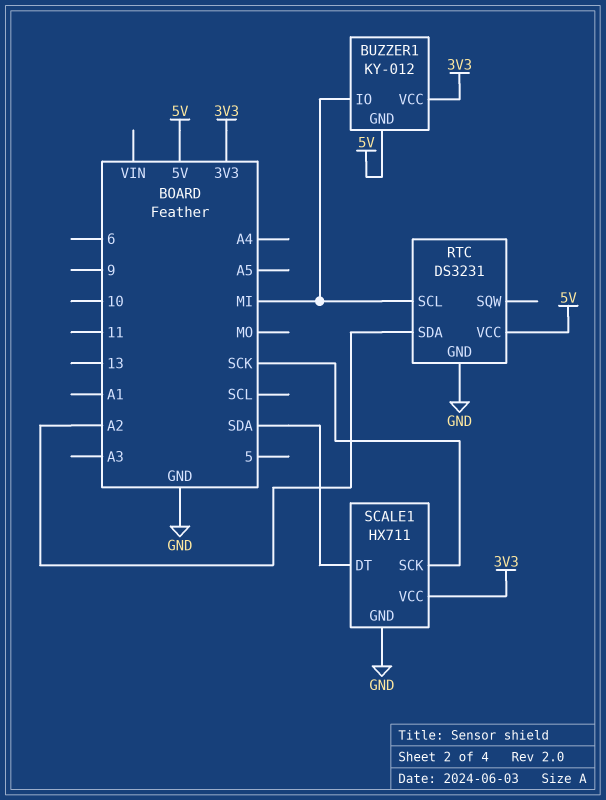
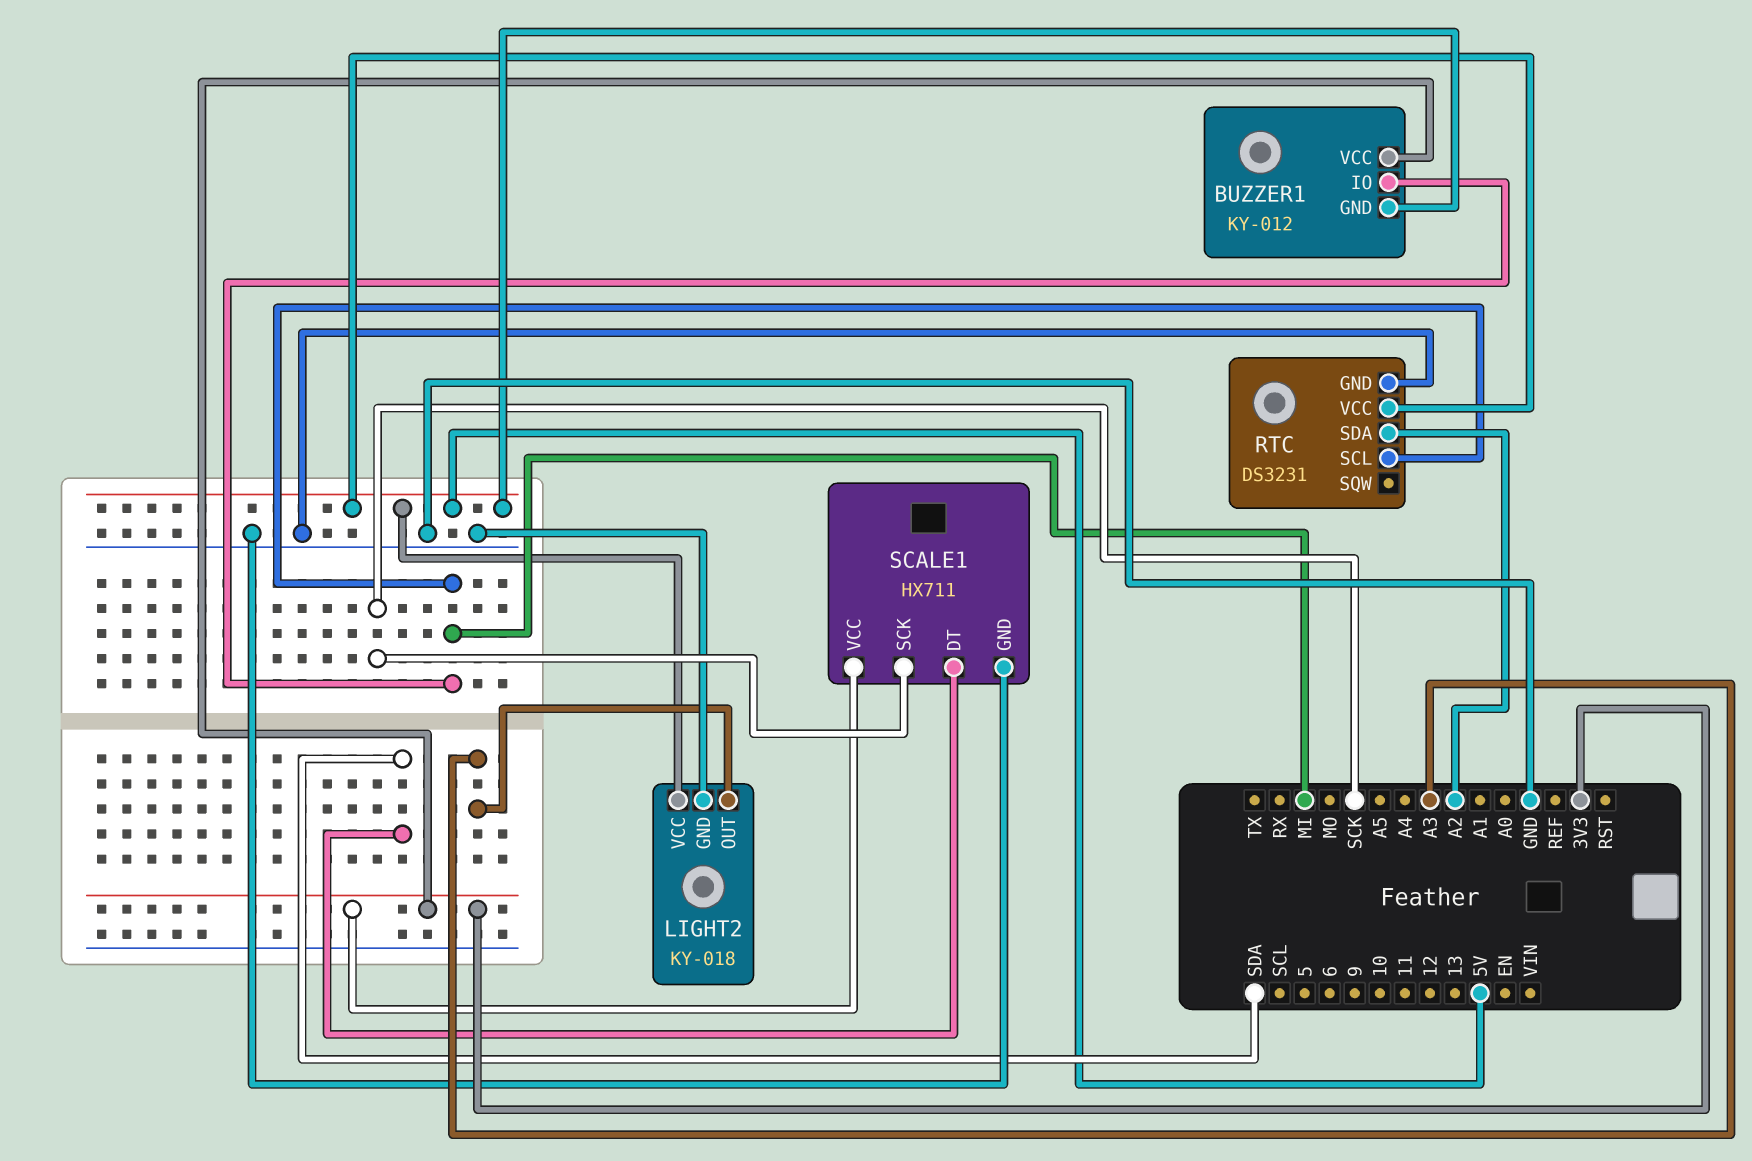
LIGHT2: none -> KY-018
LIGHT2 pin GND: none -> GND
LIGHT2 pin OUT: none -> A3
LIGHT2 pin VCC: none -> 5V

